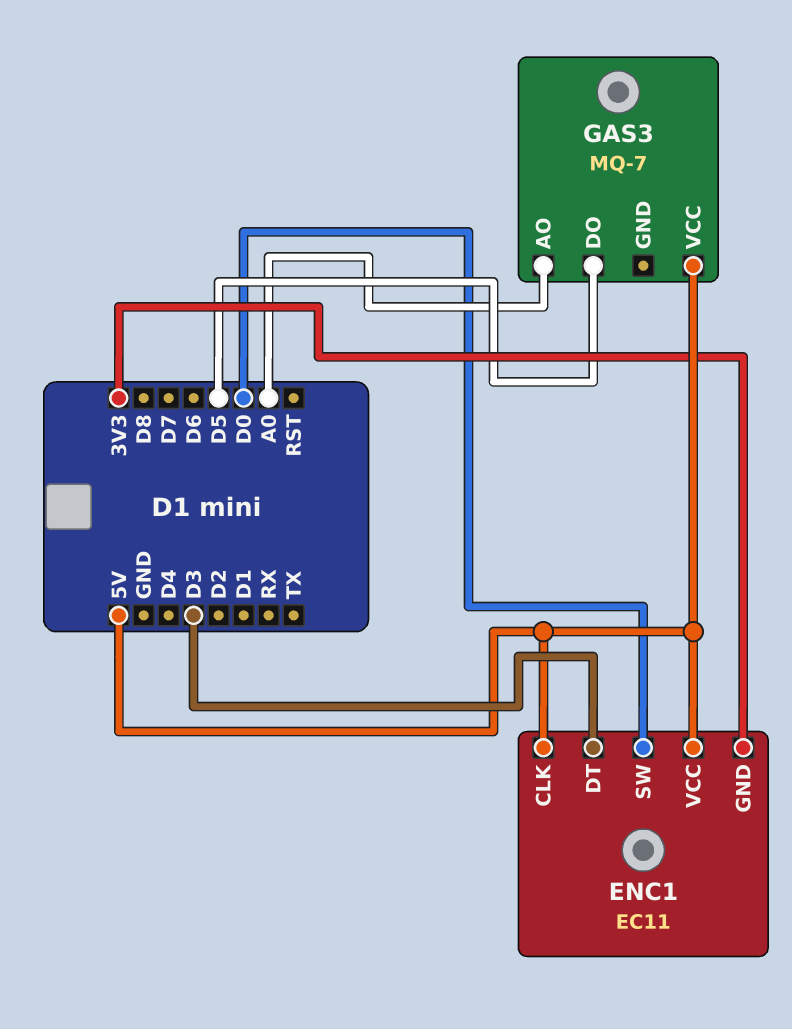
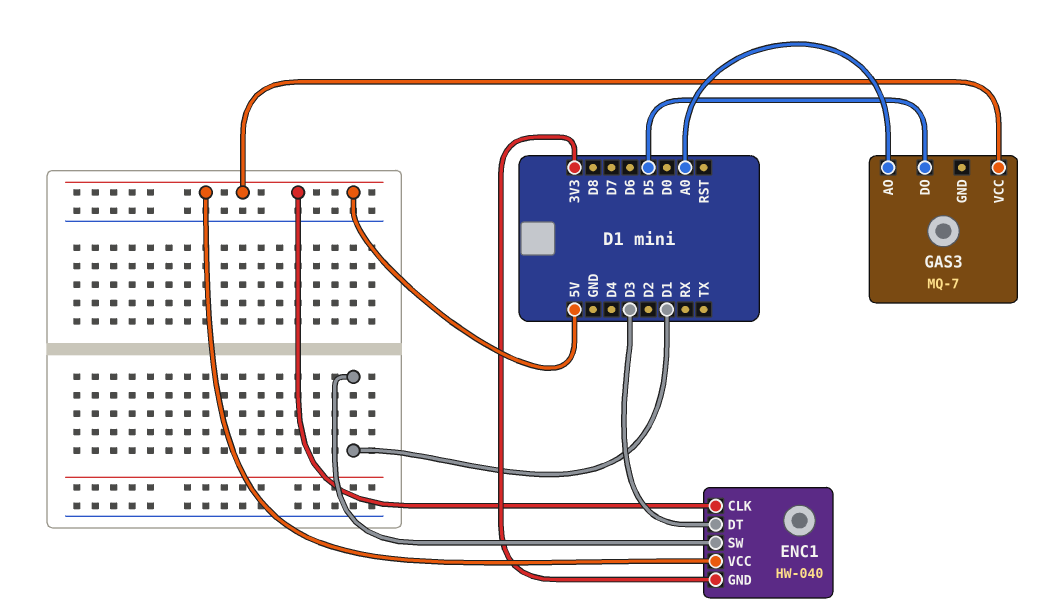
ENC1: EC11 -> HW-040
ENC1 pin SW: D0 -> D1

